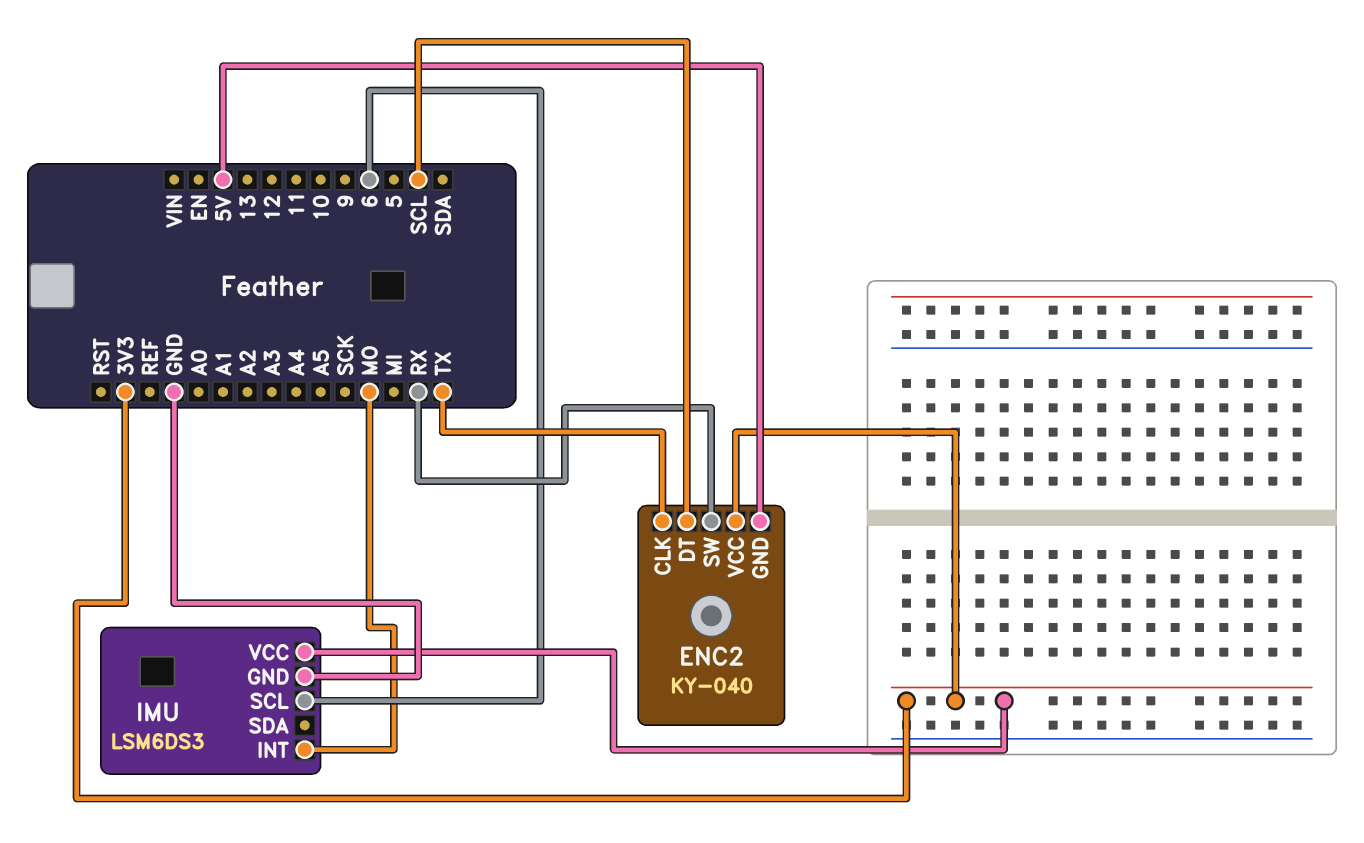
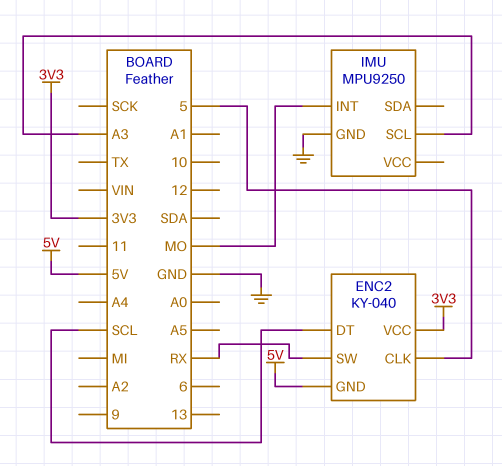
ENC2 pin CLK: TX -> 5
IMU: LSM6DS3 -> MPU9250
IMU pin SCL: 6 -> A3
IMU pin VCC: 3V3 -> none

